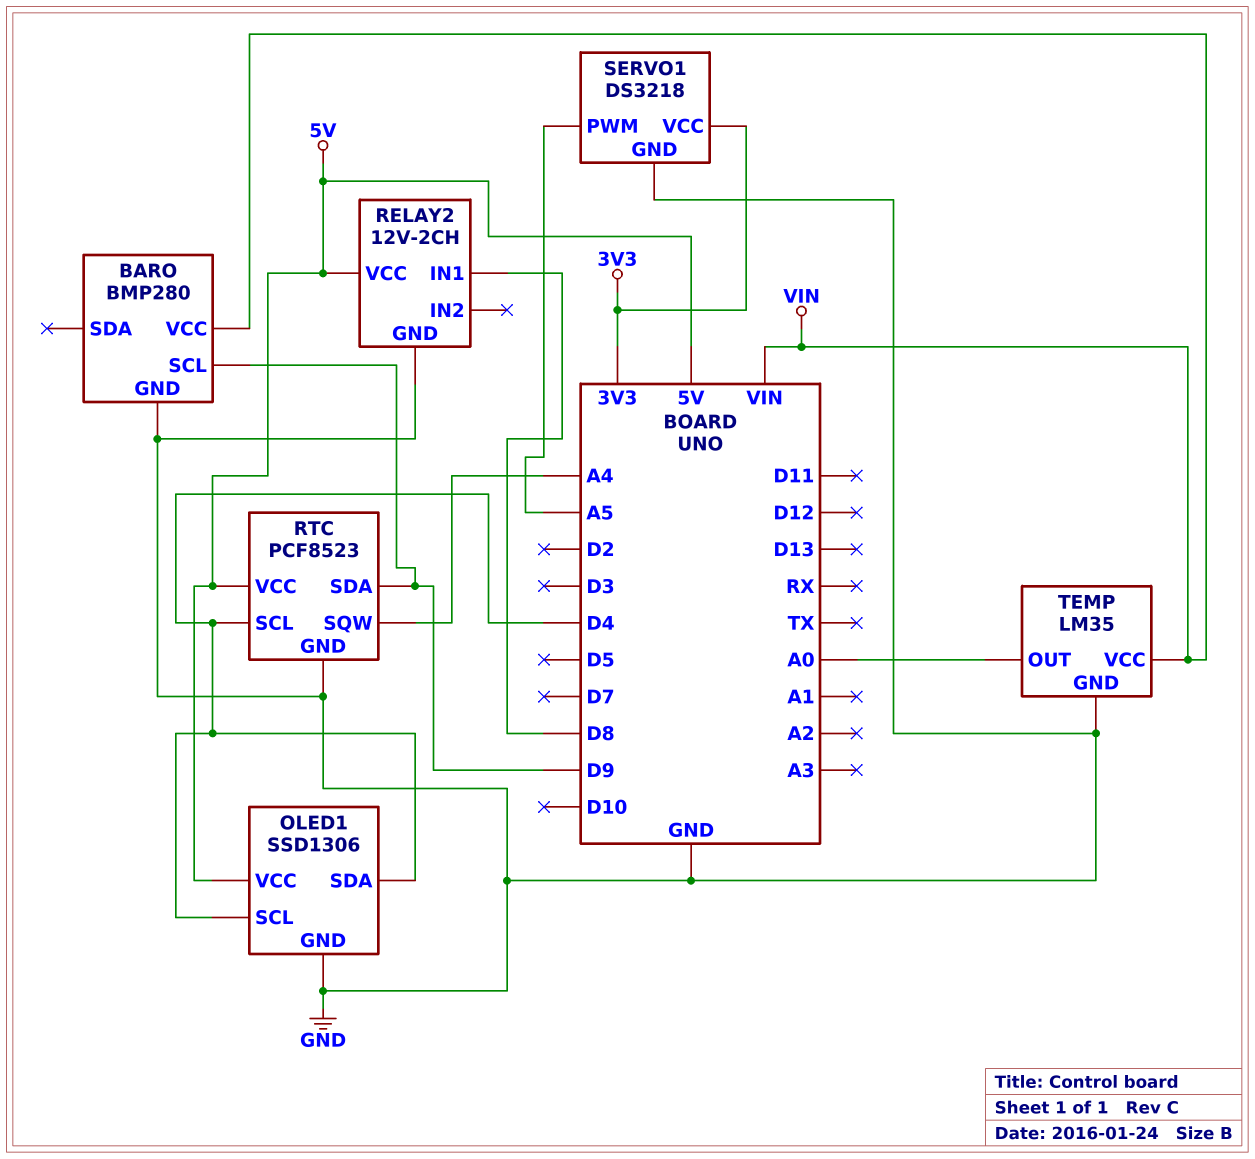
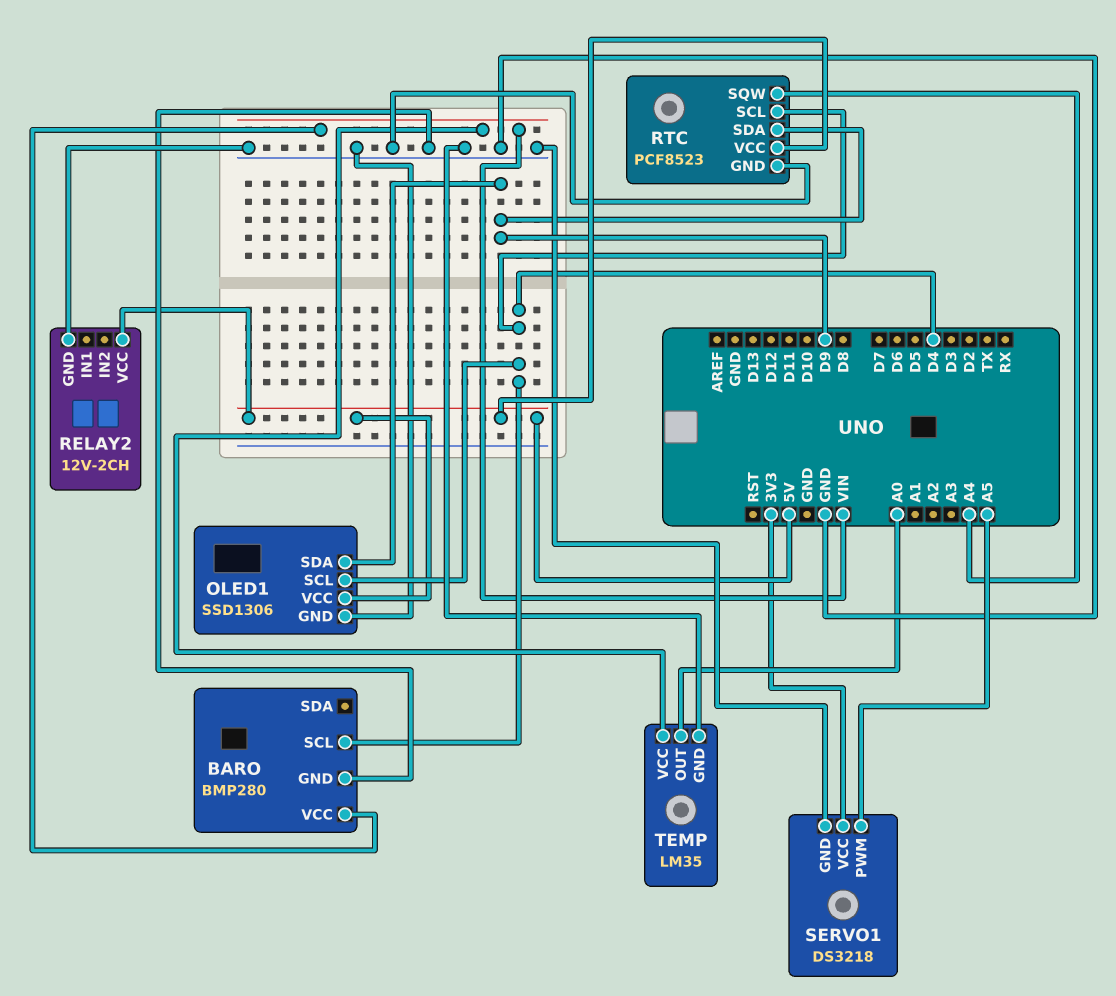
BARO pin SCL: D9 -> D4
OLED1 pin SDA: D4 -> D9
RELAY2 pin IN1: D8 -> none

